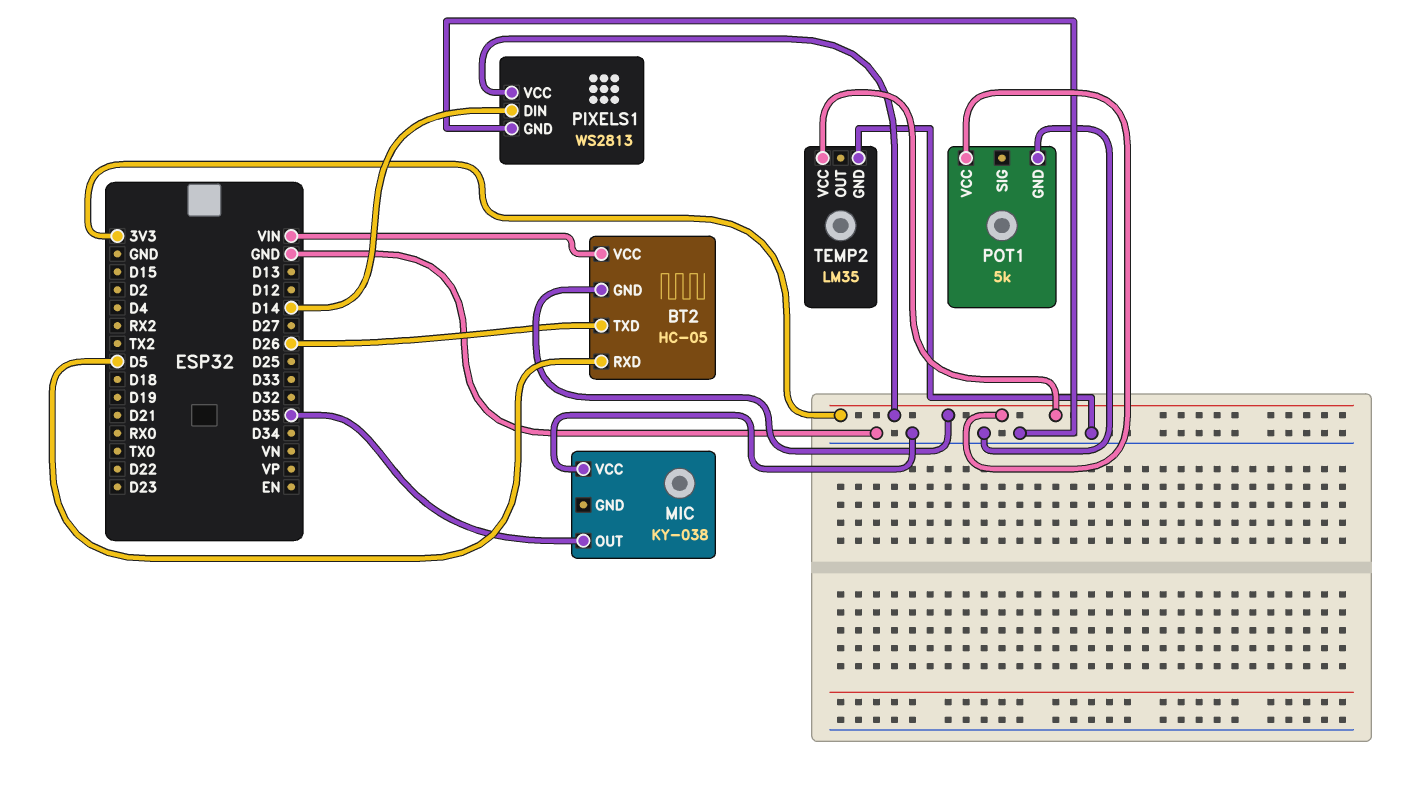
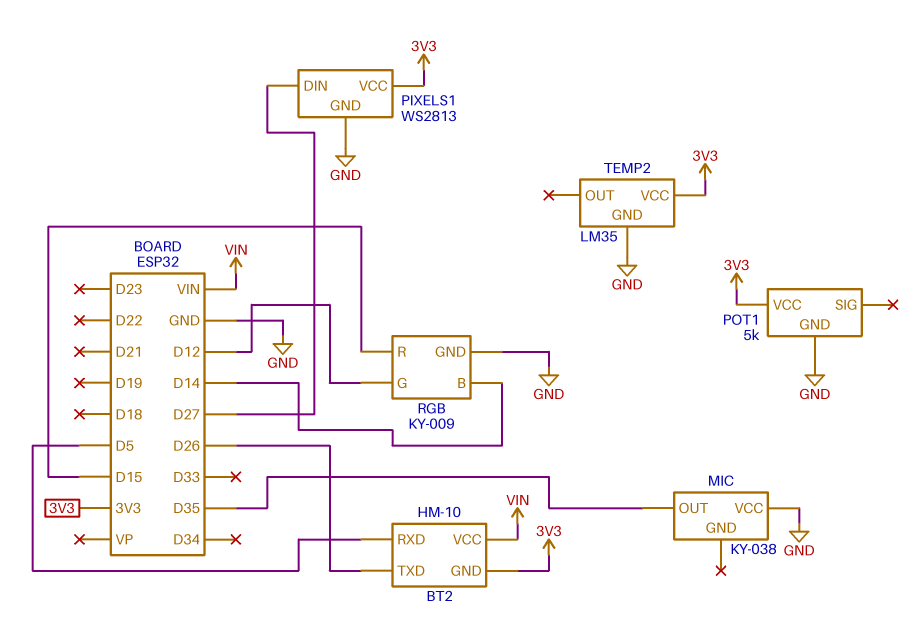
BT2: HC-05 -> HM-10
PIXELS1 pin DIN: D14 -> D27
RGB: none -> KY-009
RGB pin B: none -> D14
RGB pin G: none -> D12
RGB pin GND: none -> GND
RGB pin R: none -> D15

